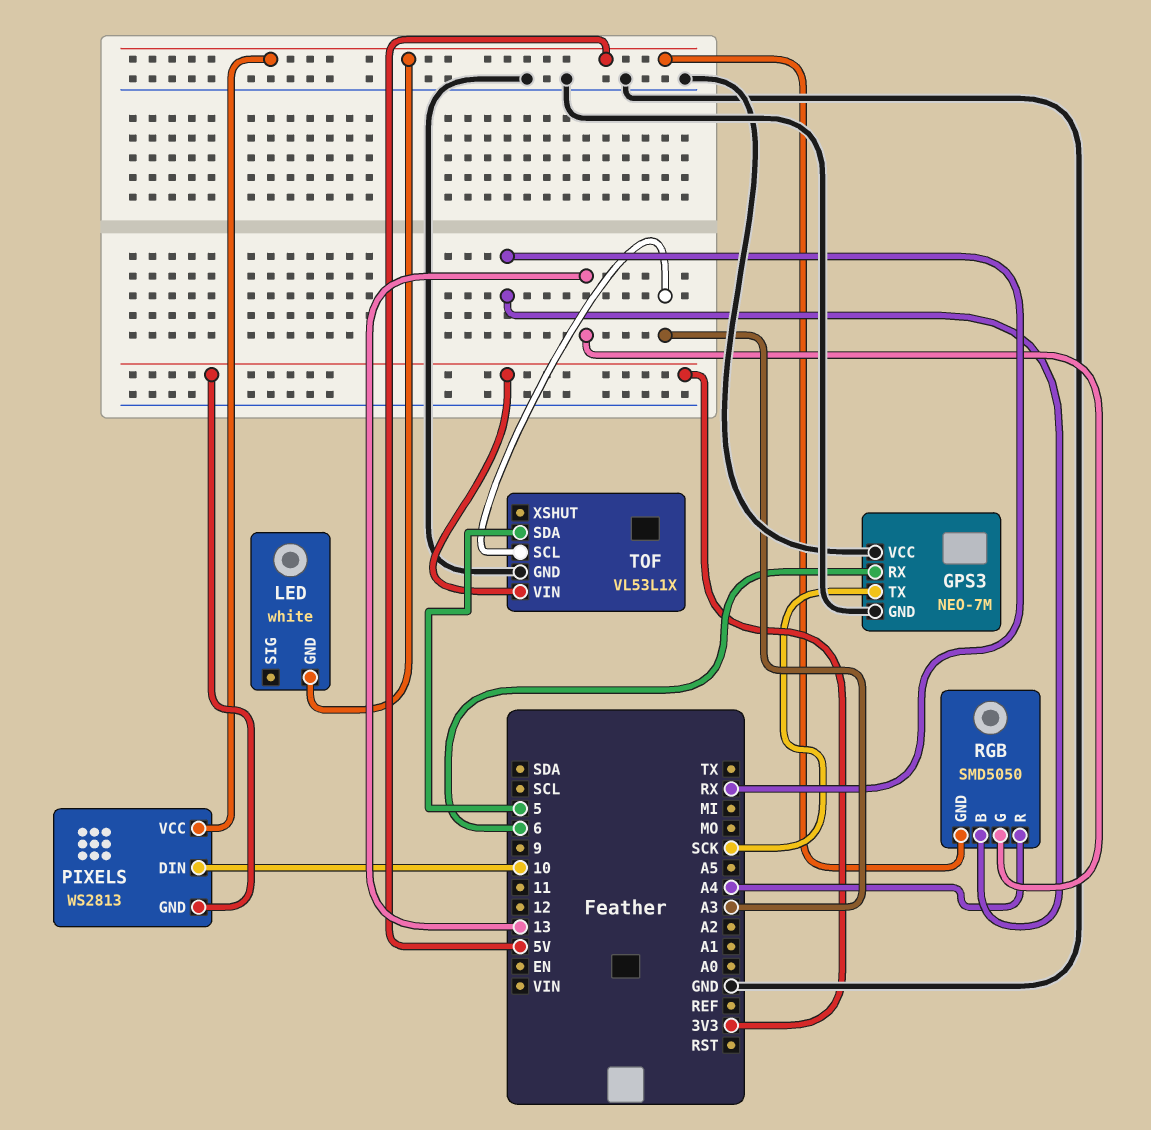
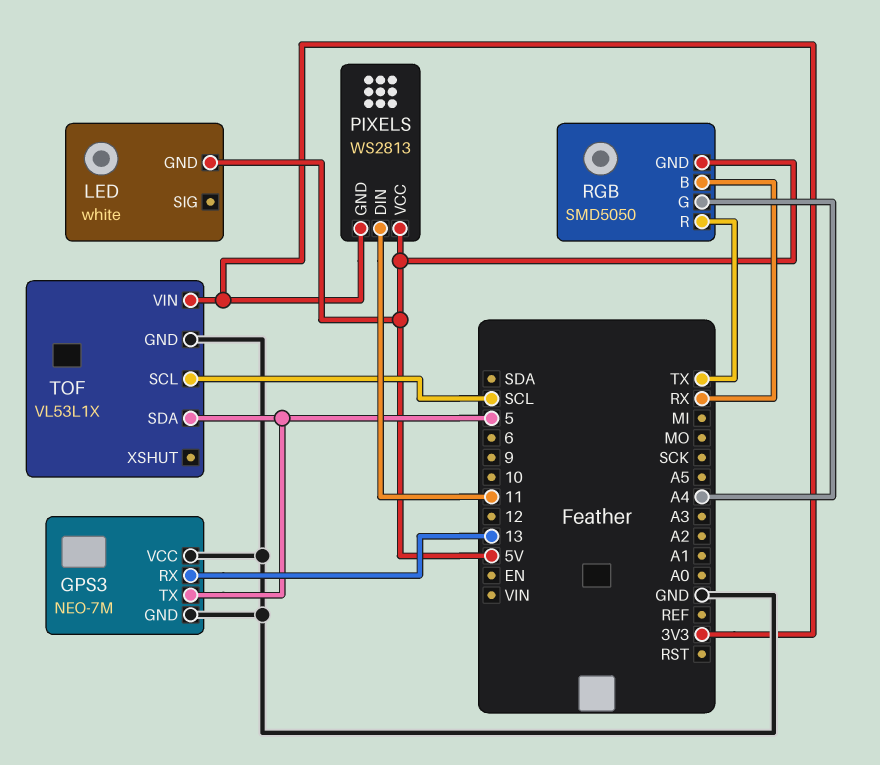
GPS3 pin RX: 6 -> 13
GPS3 pin TX: SCK -> 5
PIXELS pin DIN: 10 -> 11
RGB pin G: 13 -> A4
RGB pin R: A4 -> TX
TOF pin SCL: A3 -> SCL

